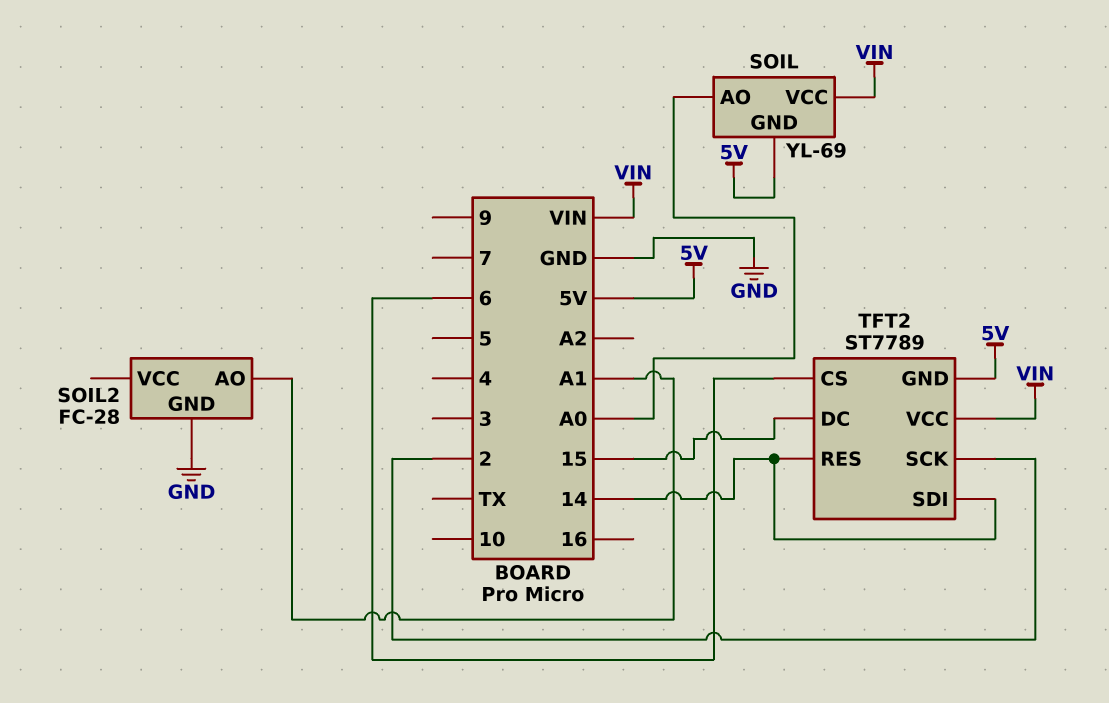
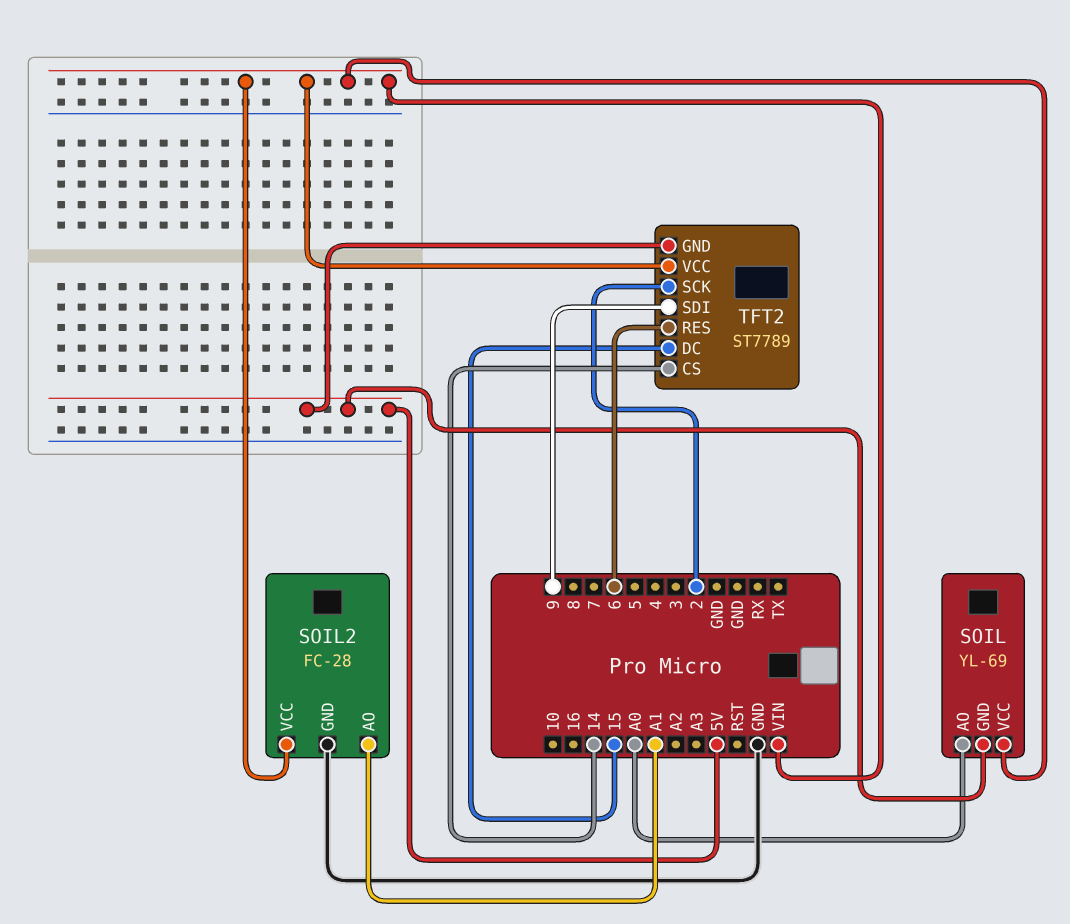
SOIL2 pin VCC: none -> VIN
TFT2 pin CS: 6 -> 14
TFT2 pin RES: 14 -> 6
TFT2 pin SDI: 14 -> 9

